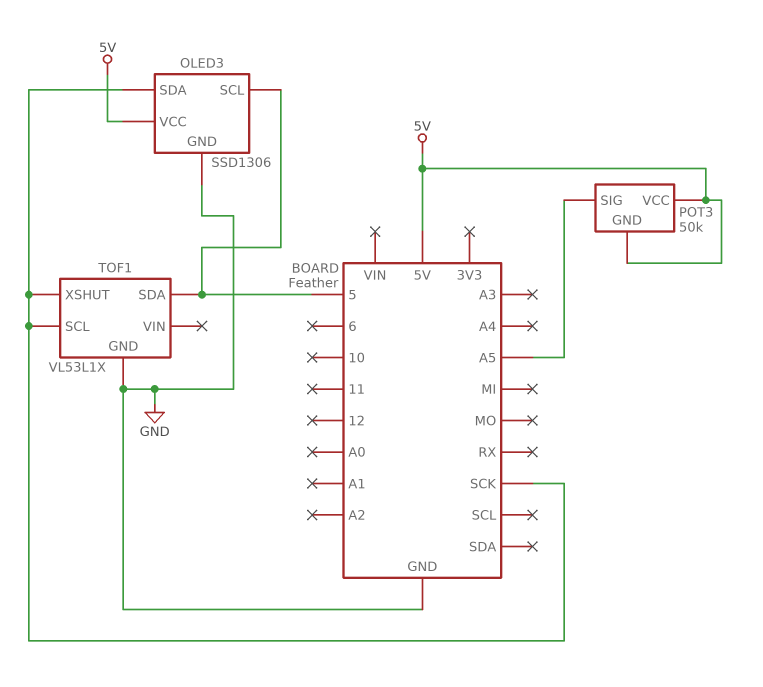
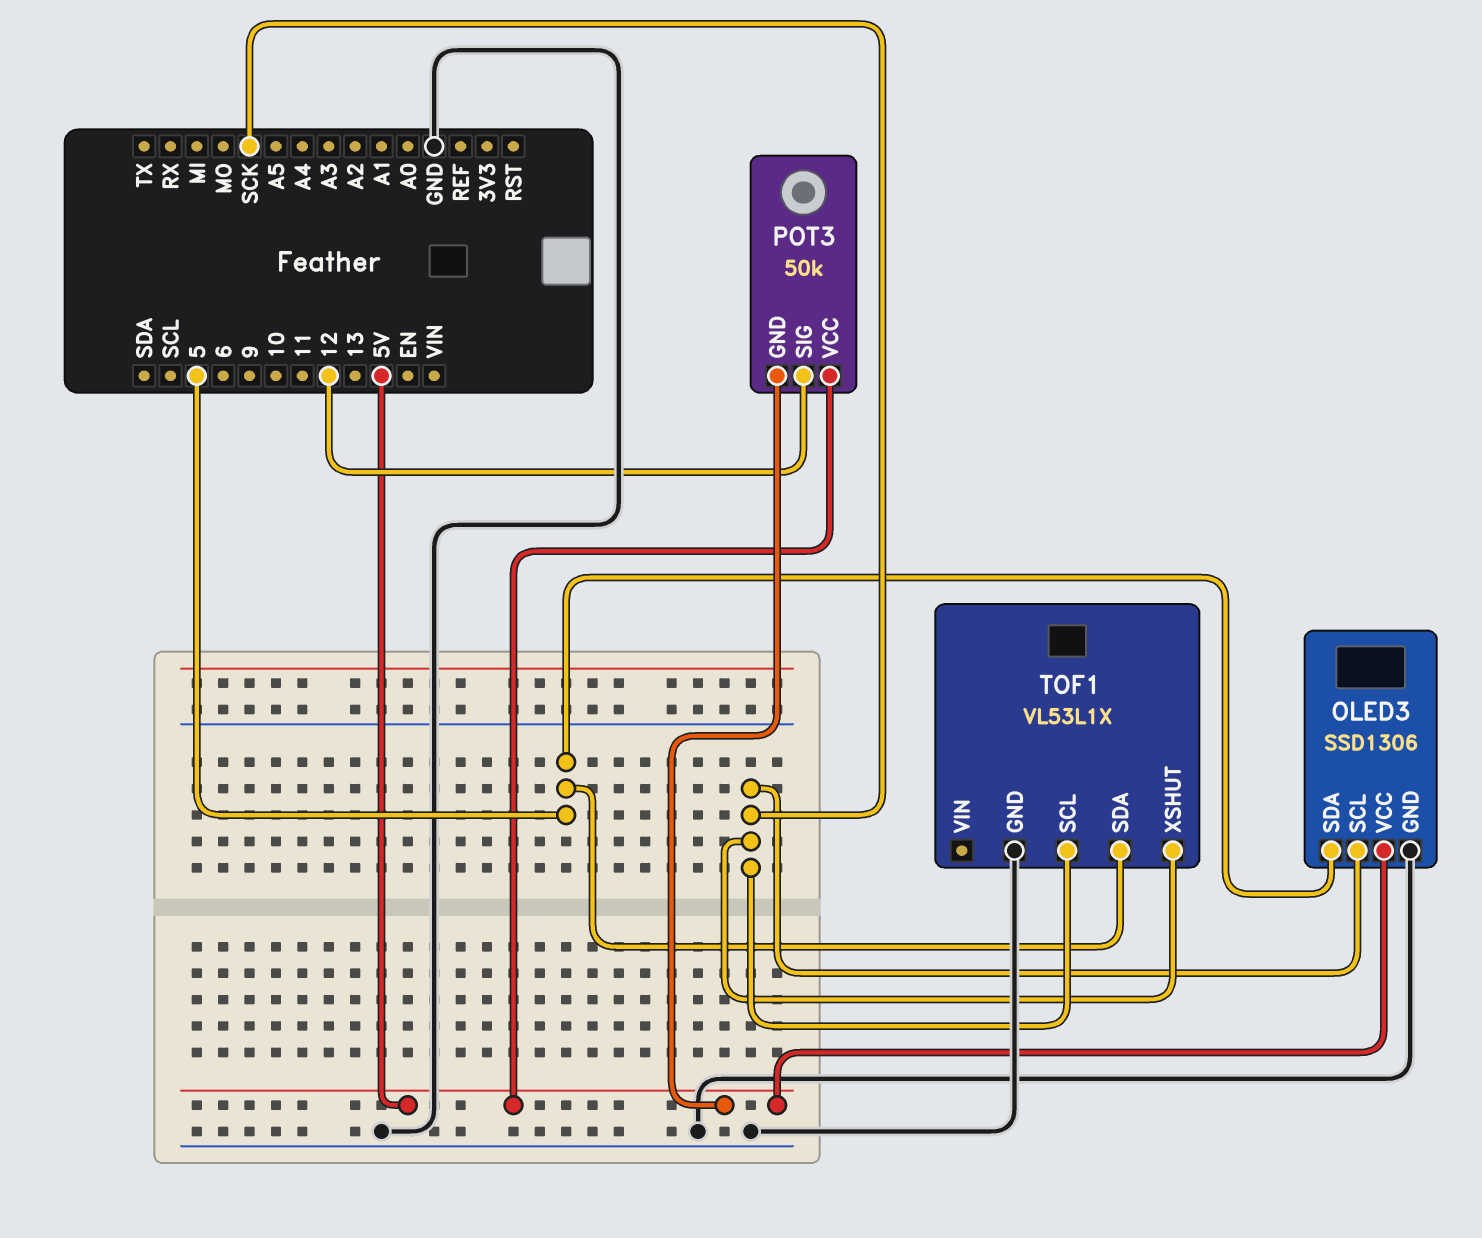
OLED3 pin SCL: 5 -> SCK
OLED3 pin SDA: SCK -> 5
POT3 pin SIG: A5 -> 12

